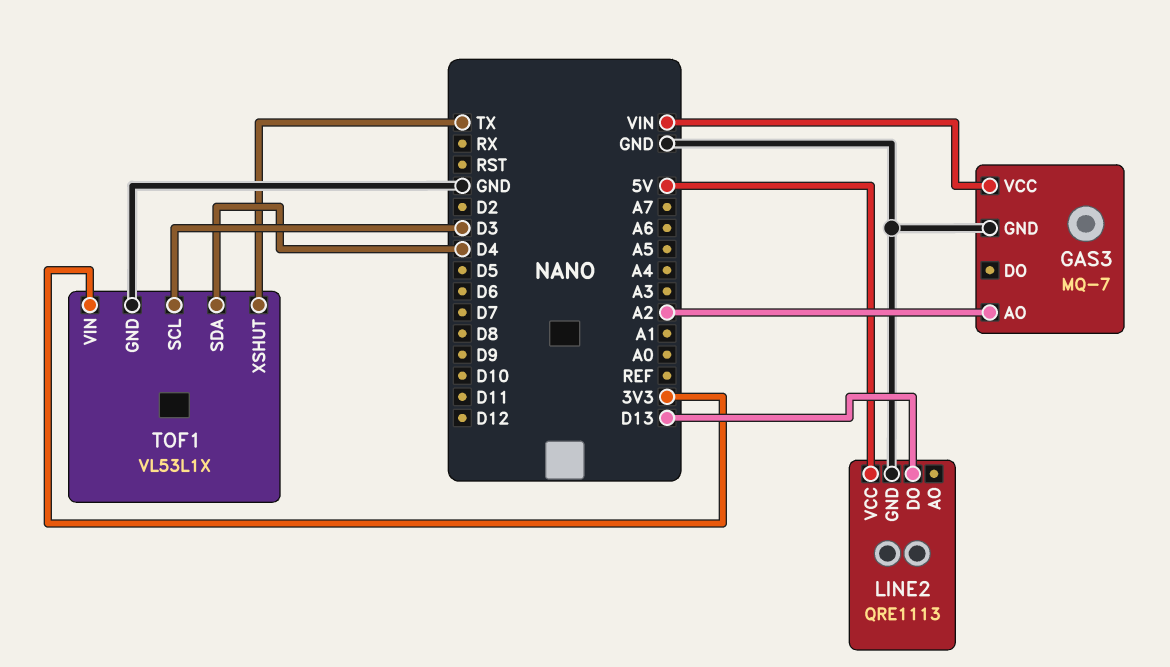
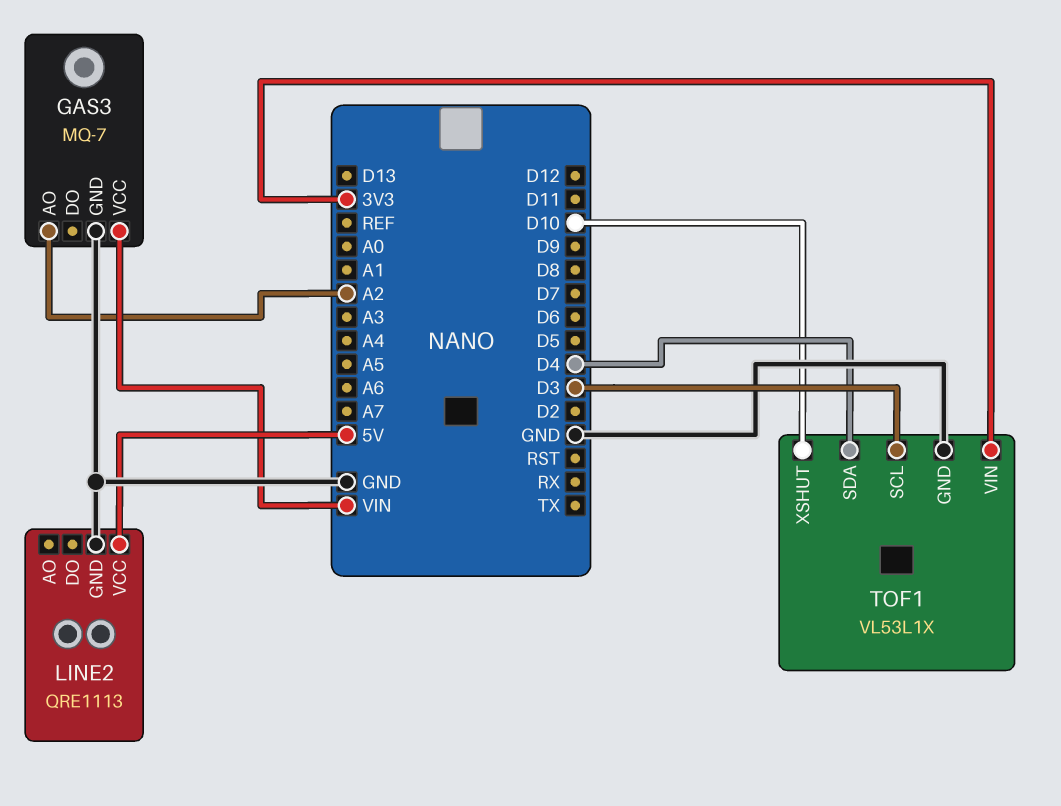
LINE2 pin DO: D13 -> none
TOF1 pin XSHUT: TX -> D10

